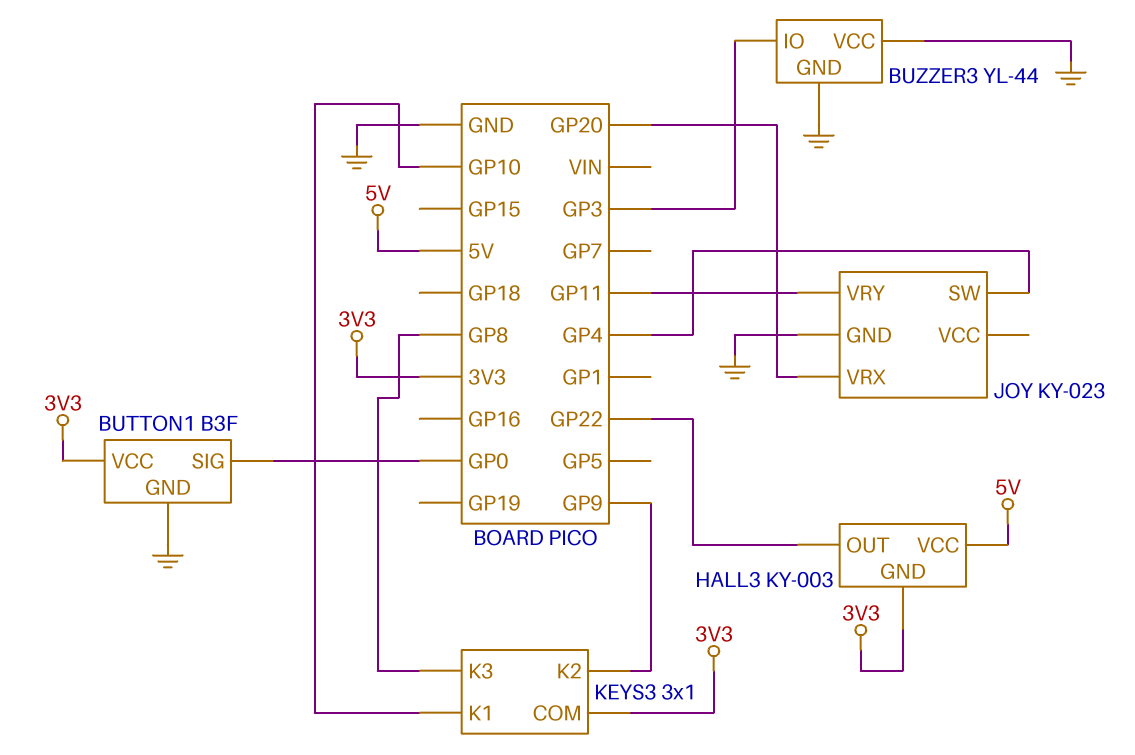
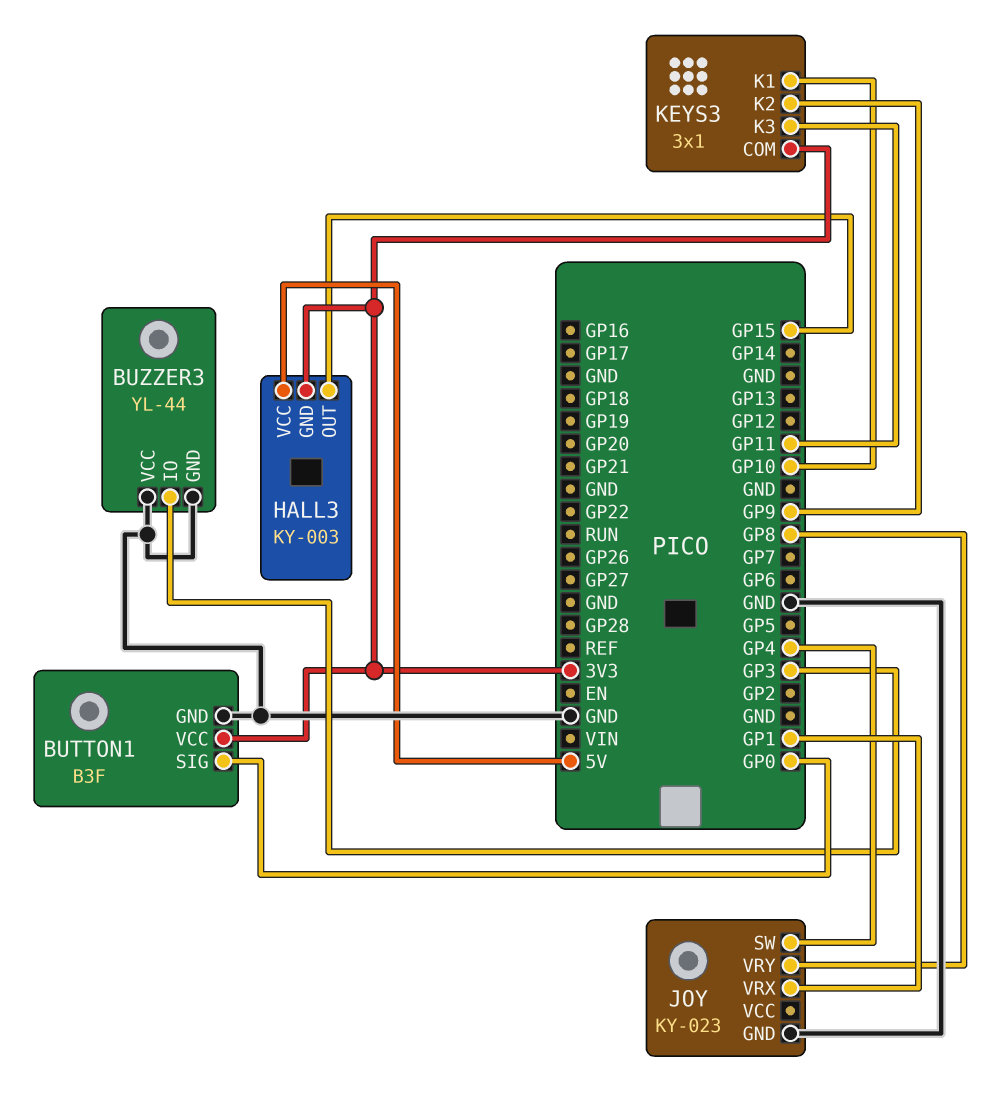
HALL3 pin OUT: GP22 -> GP15
JOY pin VRX: GP20 -> GP1
JOY pin VRY: GP11 -> GP8
KEYS3 pin K3: GP8 -> GP11

